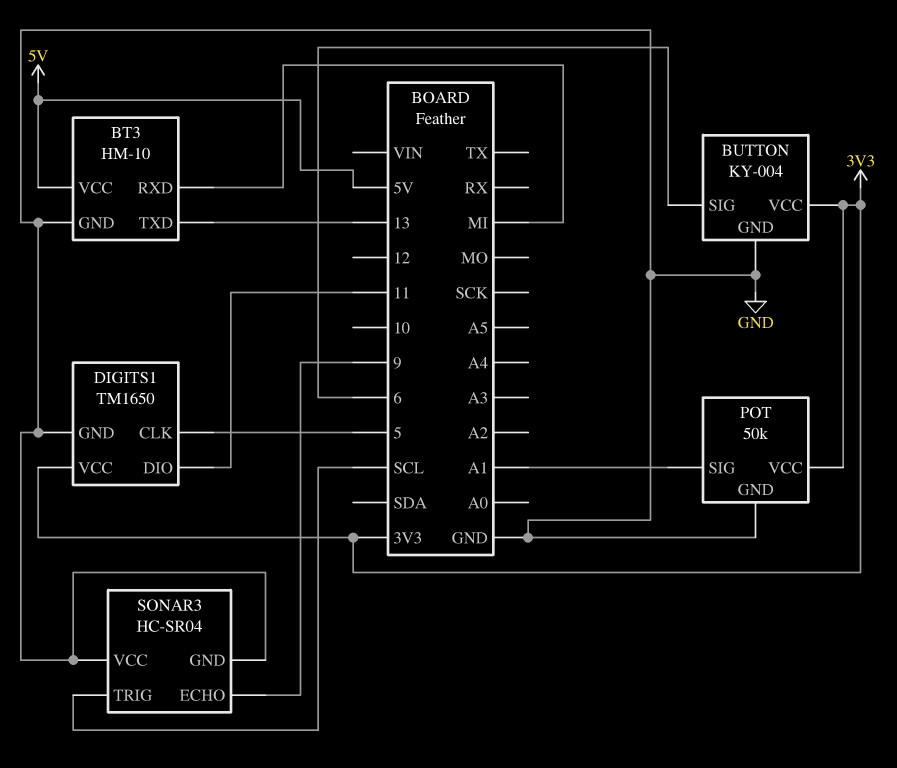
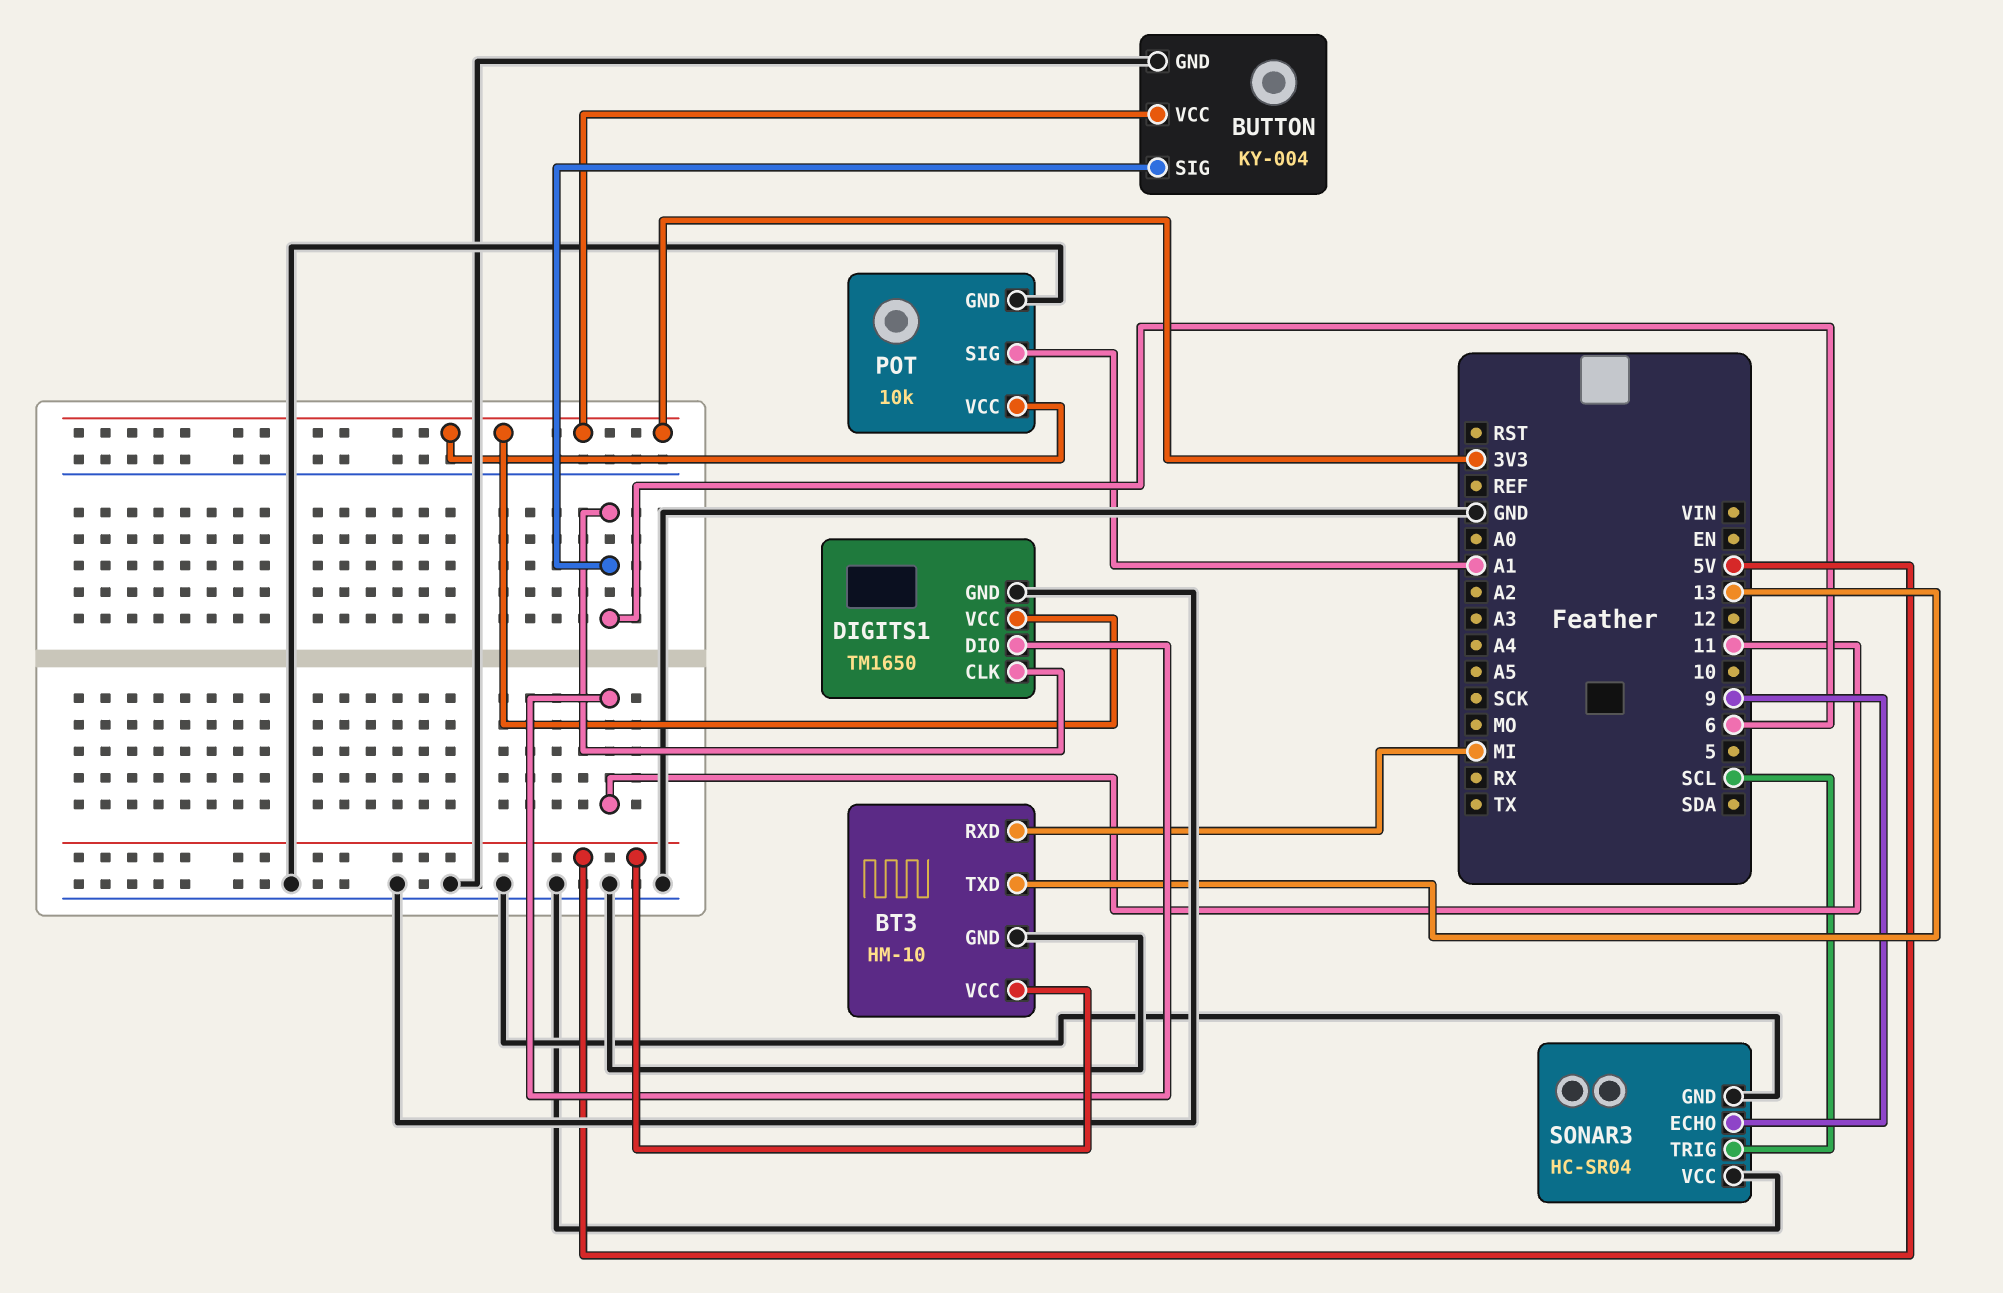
DIGITS1 pin CLK: 5 -> 6
POT: 50k -> 10k

